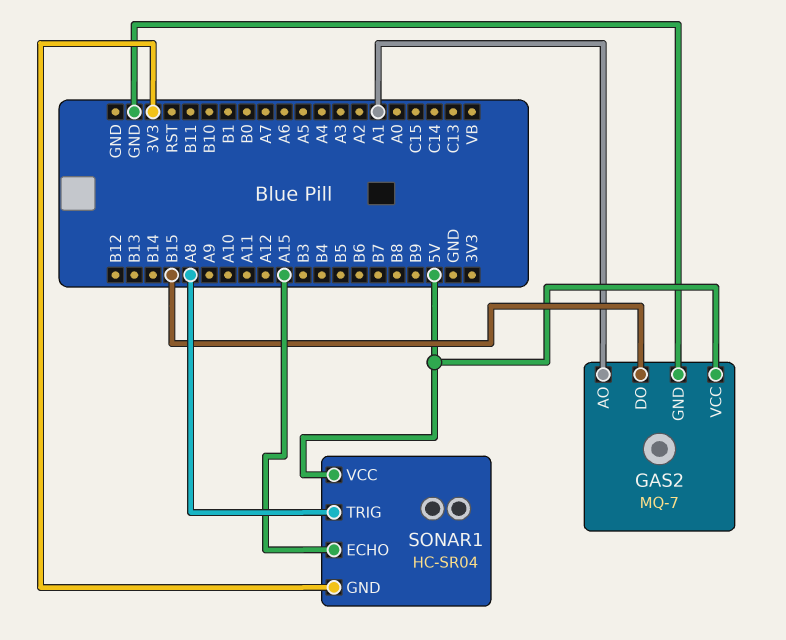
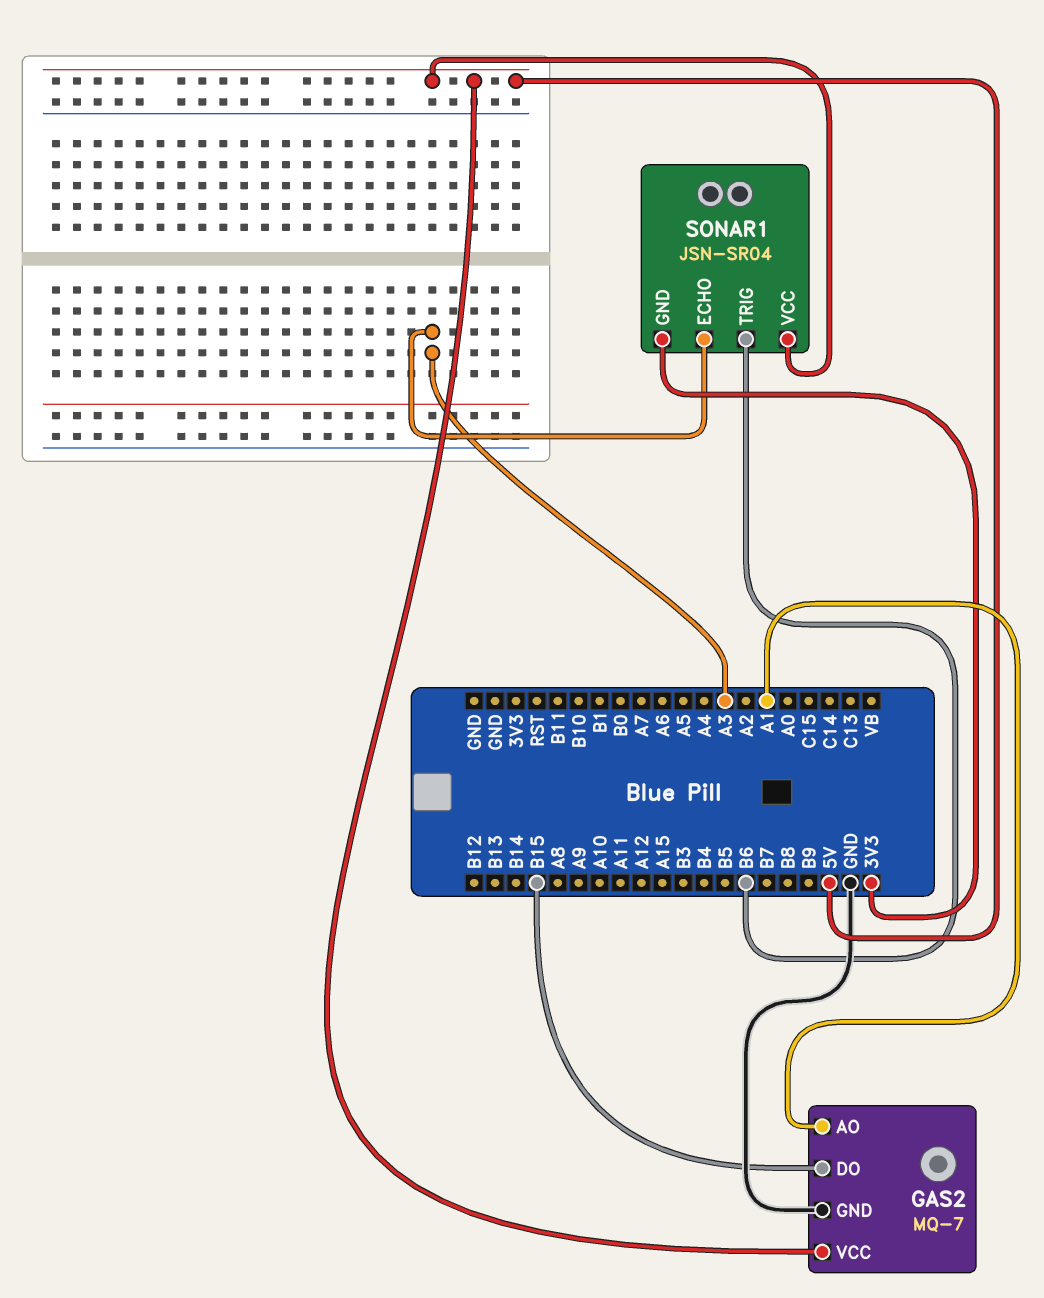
SONAR1: HC-SR04 -> JSN-SR04
SONAR1 pin ECHO: A15 -> A3
SONAR1 pin TRIG: A8 -> B6

